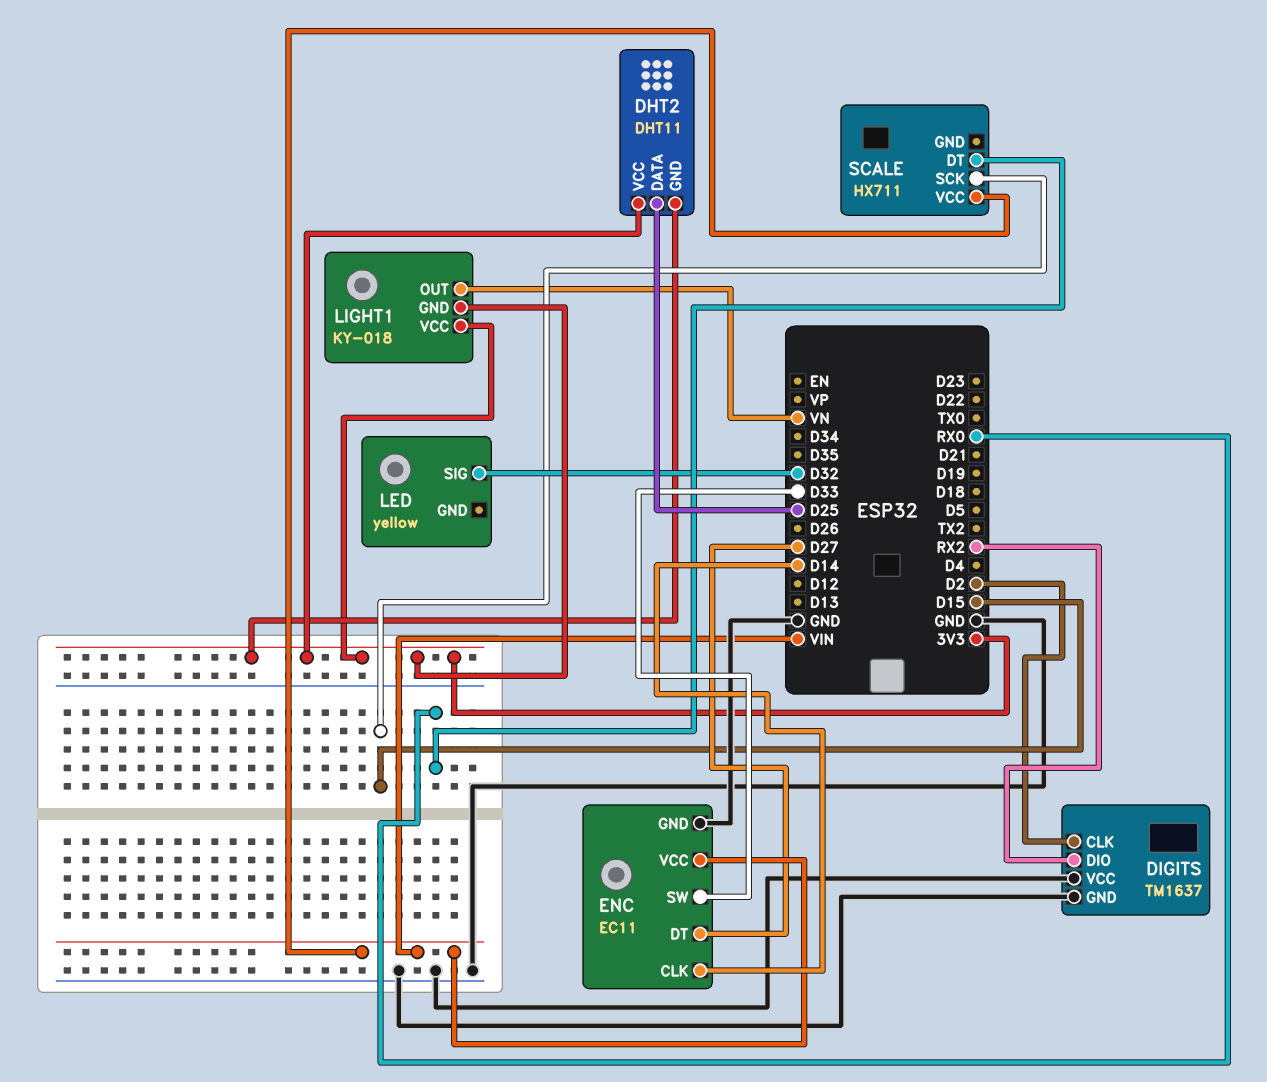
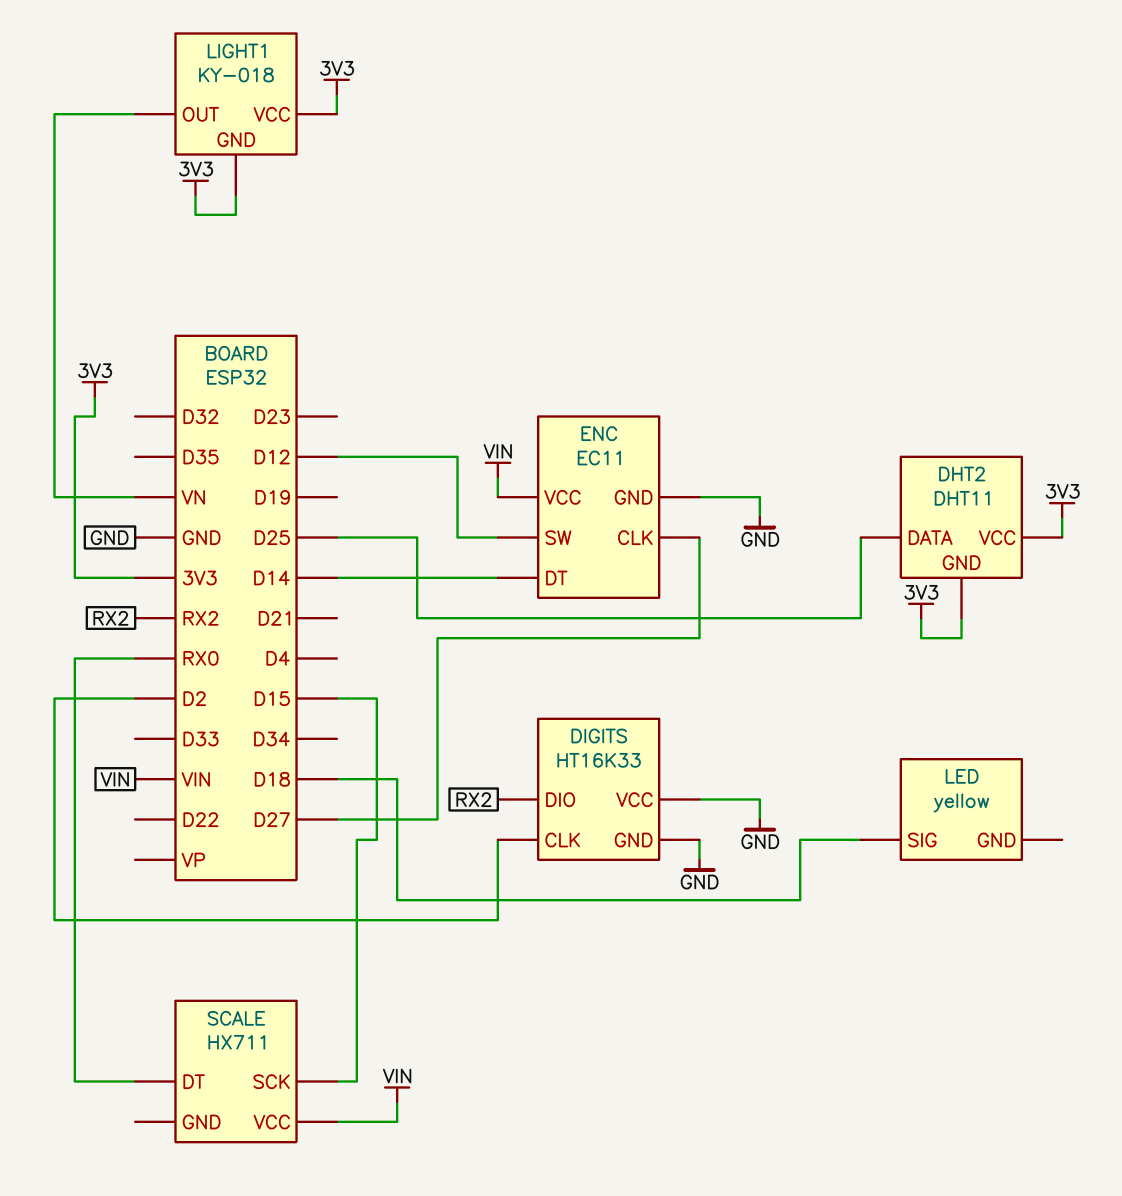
DIGITS: TM1637 -> HT16K33
ENC pin CLK: D14 -> D27
ENC pin DT: D27 -> D14
ENC pin SW: D33 -> D12
LED pin SIG: D32 -> D18

